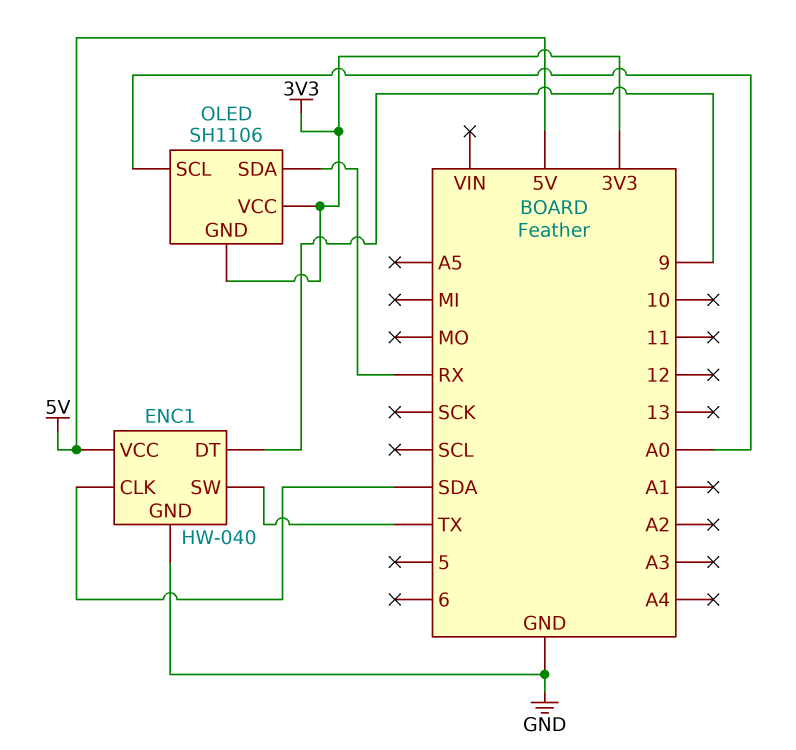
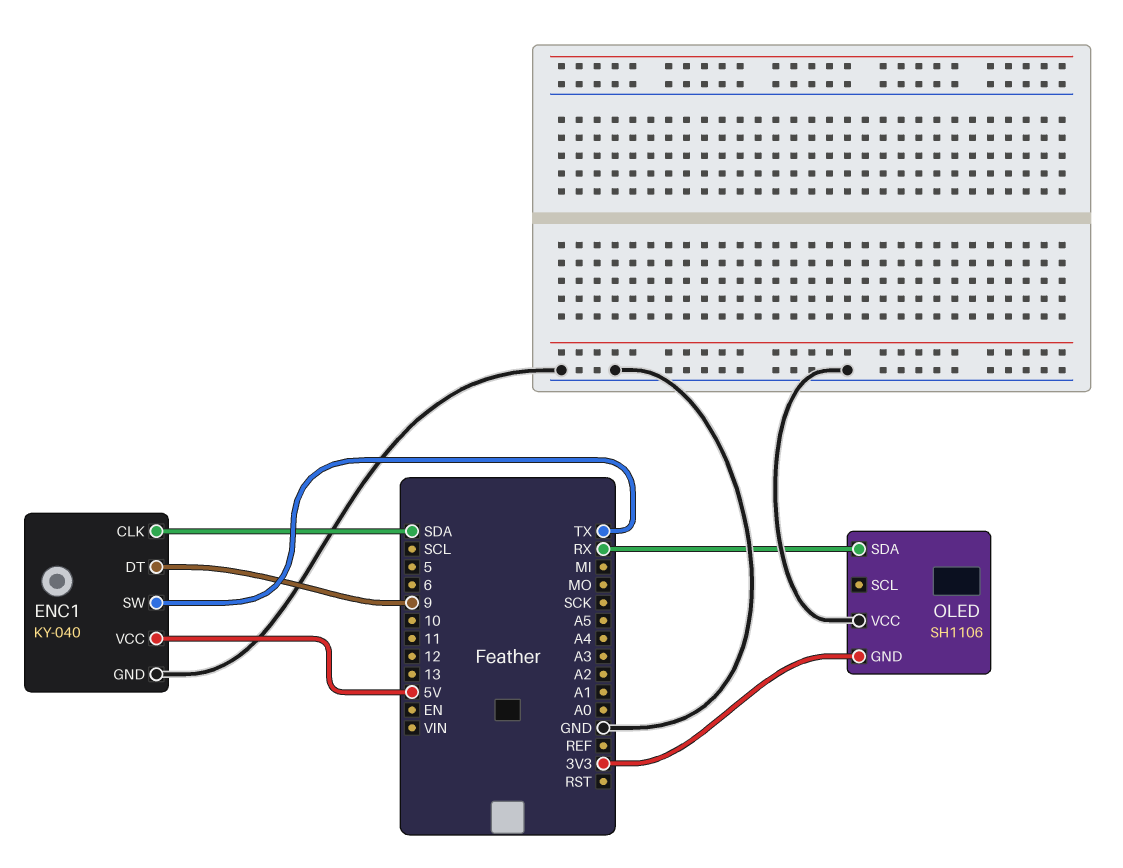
ENC1: HW-040 -> KY-040
OLED pin SCL: A0 -> none
OLED pin VCC: 3V3 -> GND

